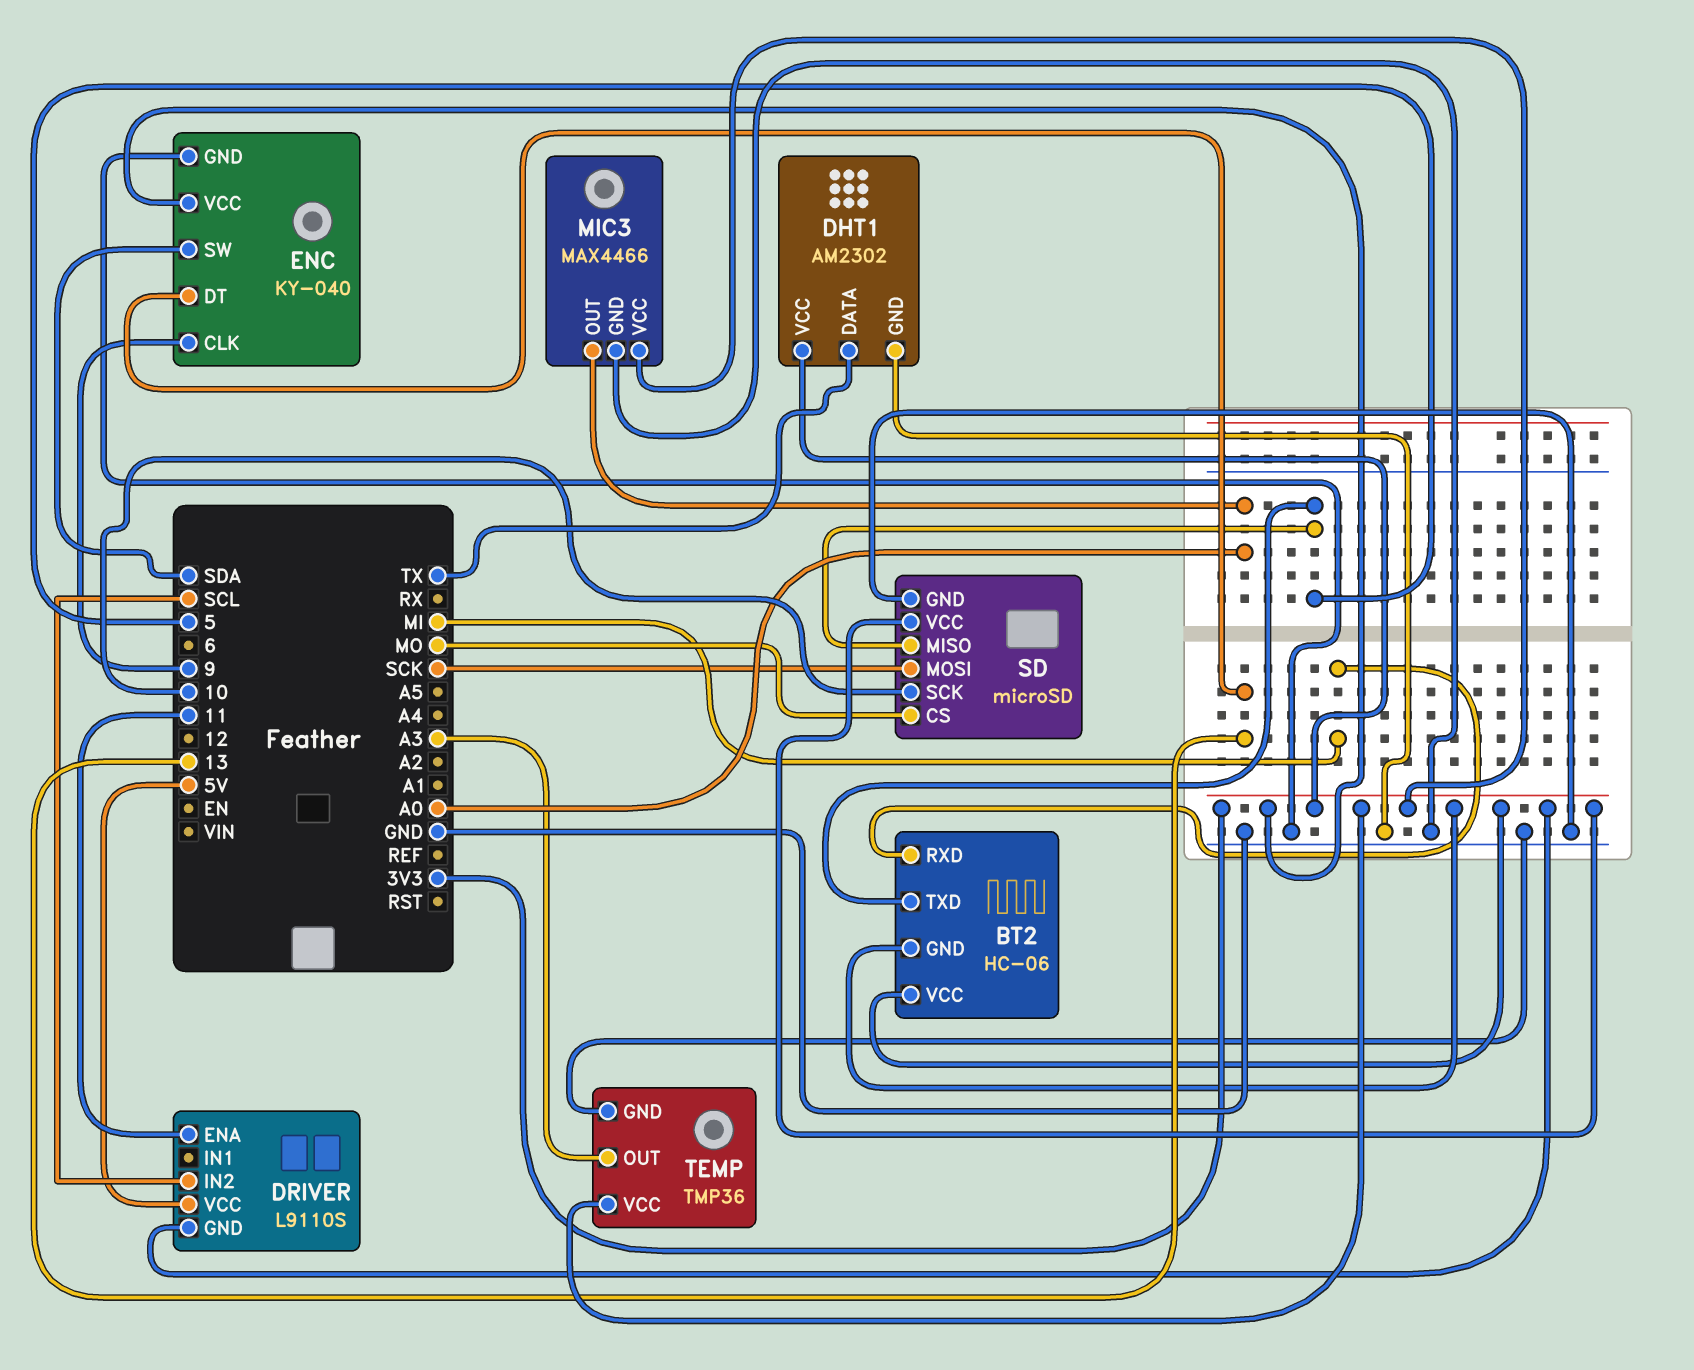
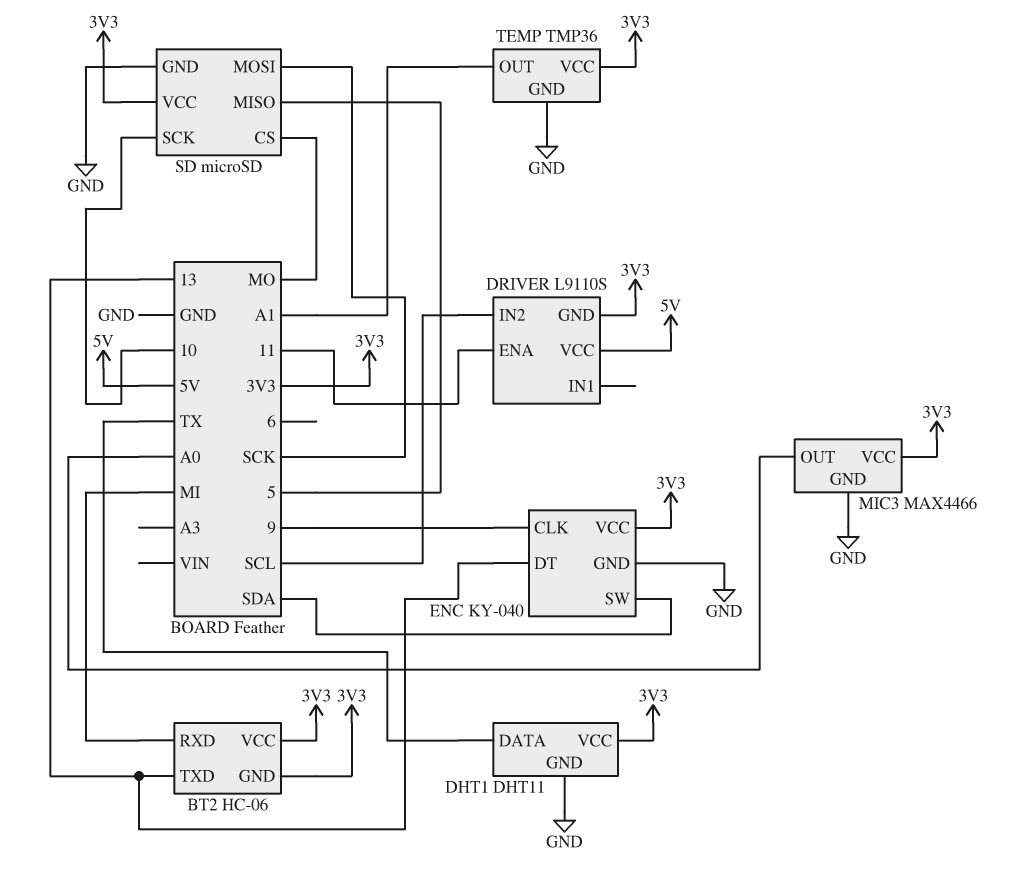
BT2 pin TXD: 5 -> 13
DHT1: AM2302 -> DHT11
TEMP pin OUT: A3 -> A1

